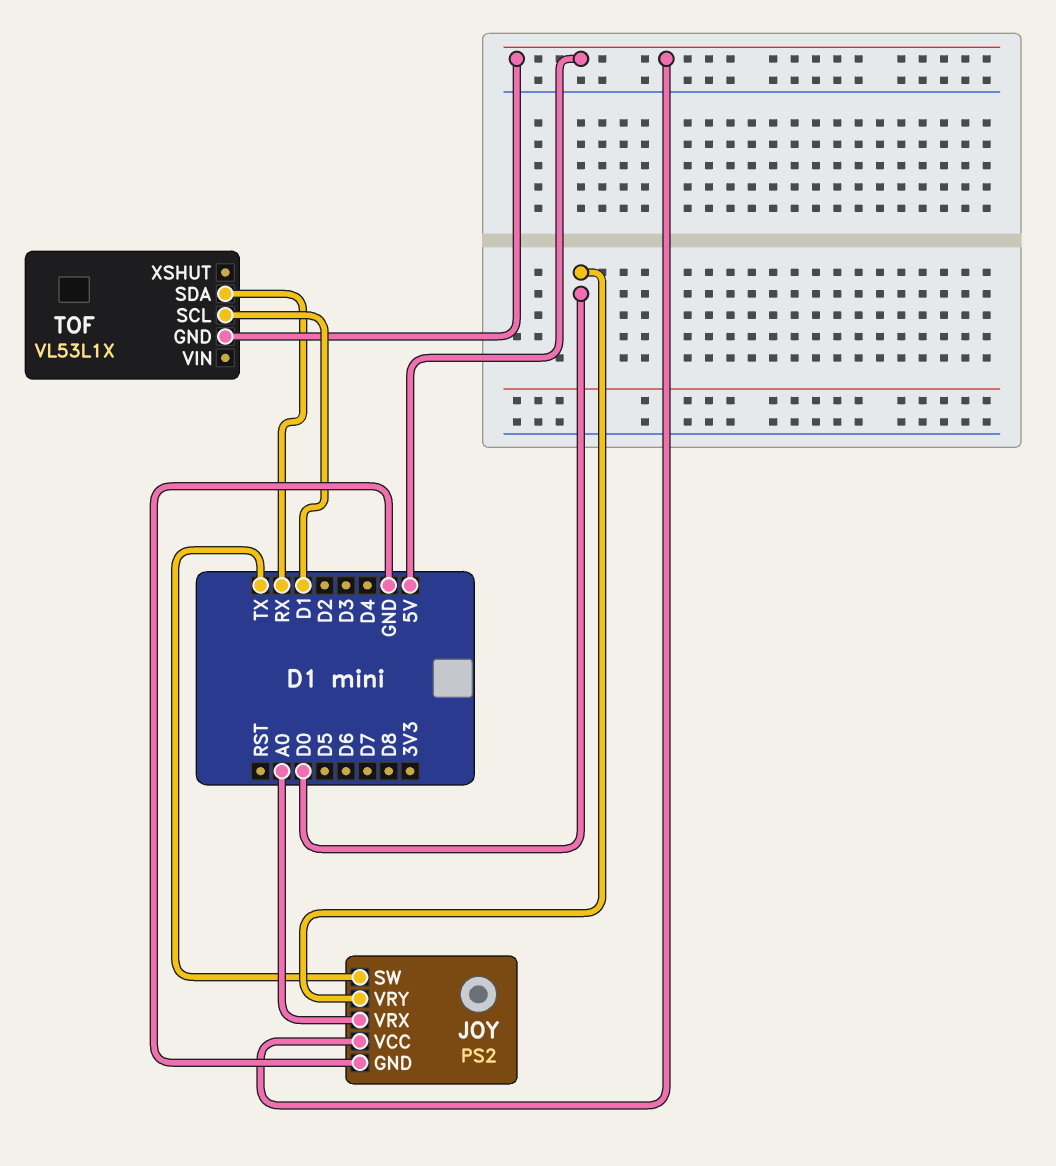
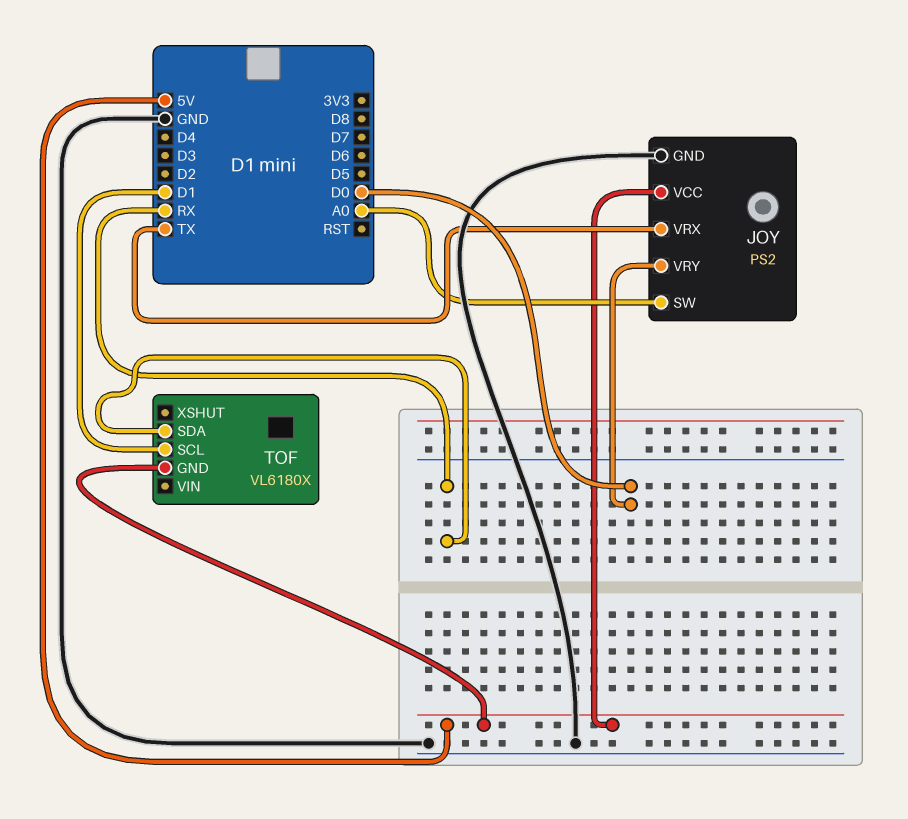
JOY pin SW: TX -> A0
JOY pin VRX: A0 -> TX
TOF: VL53L1X -> VL6180X

